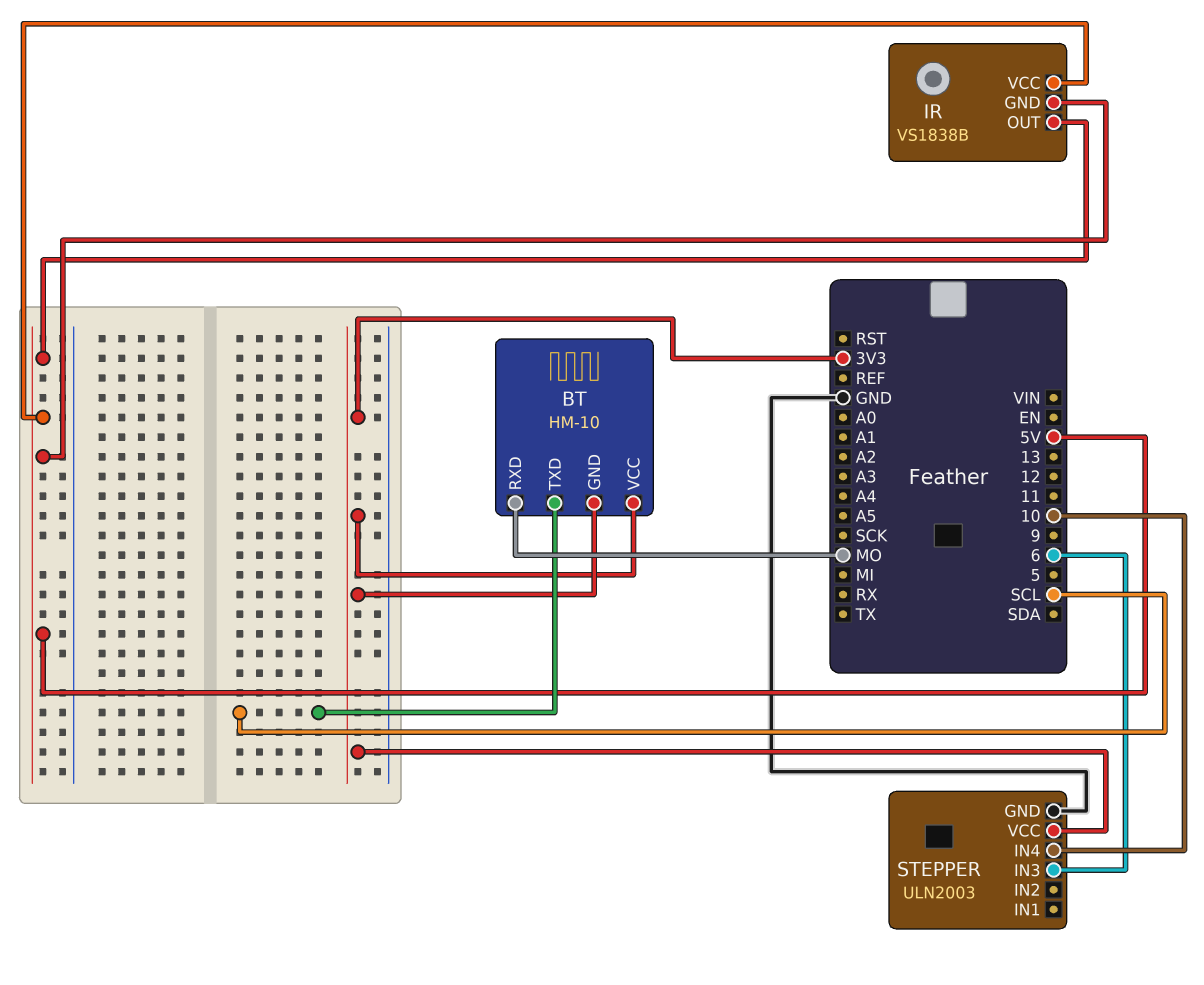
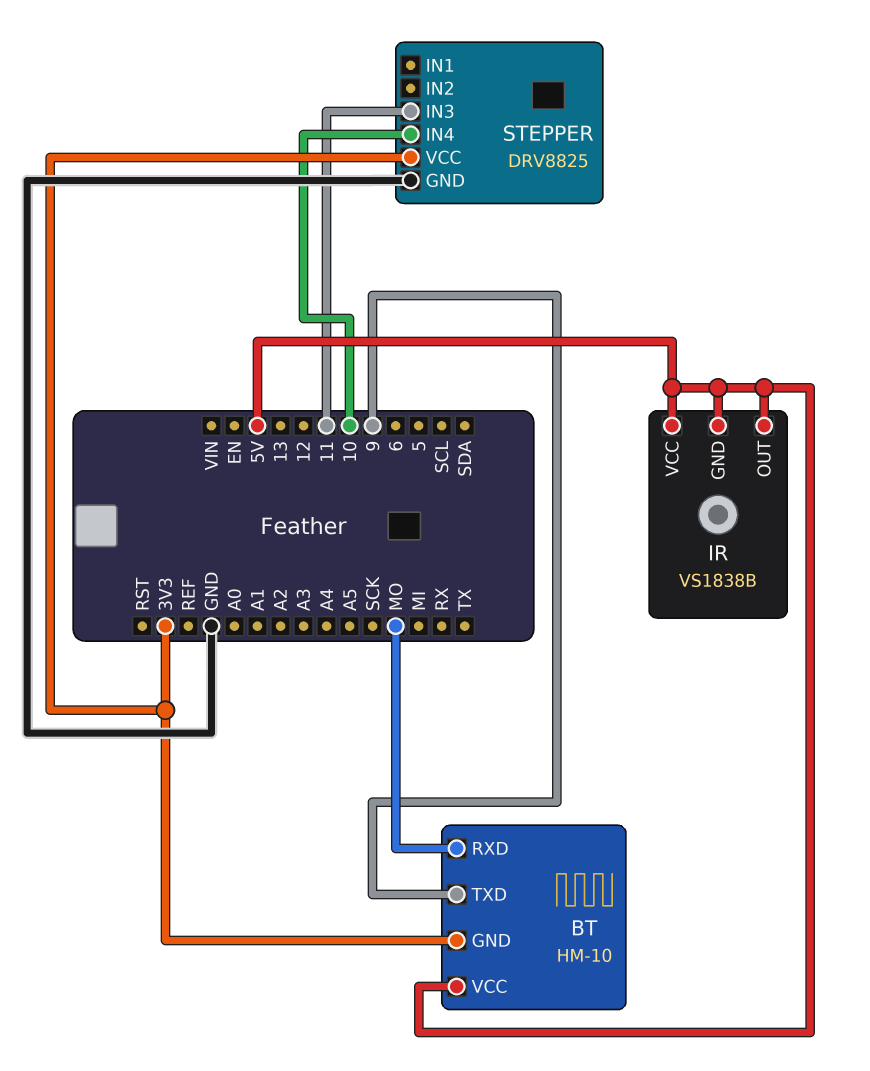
BT pin TXD: SCL -> 9
BT pin VCC: 3V3 -> 5V
STEPPER: ULN2003 -> DRV8825
STEPPER pin IN3: 6 -> 11

